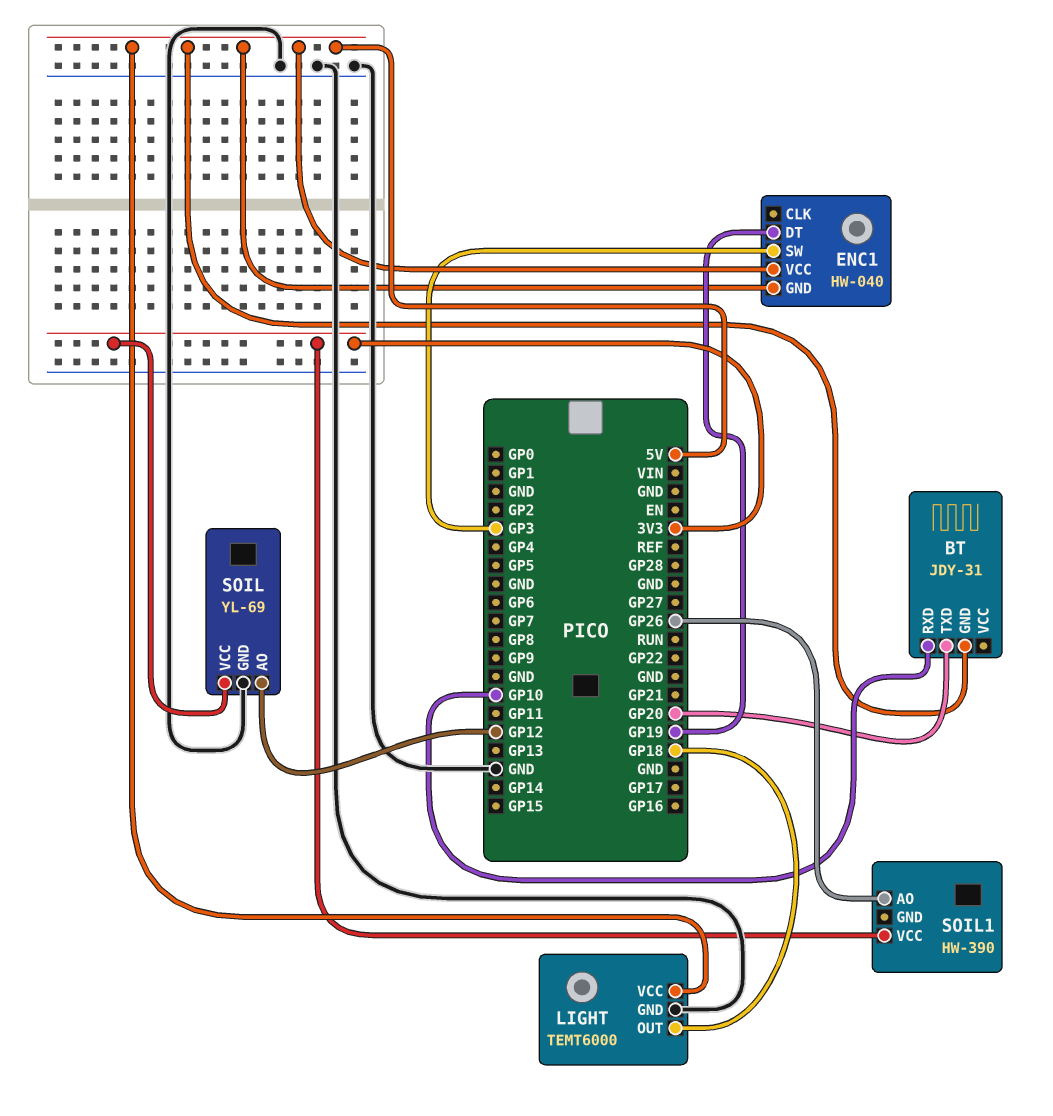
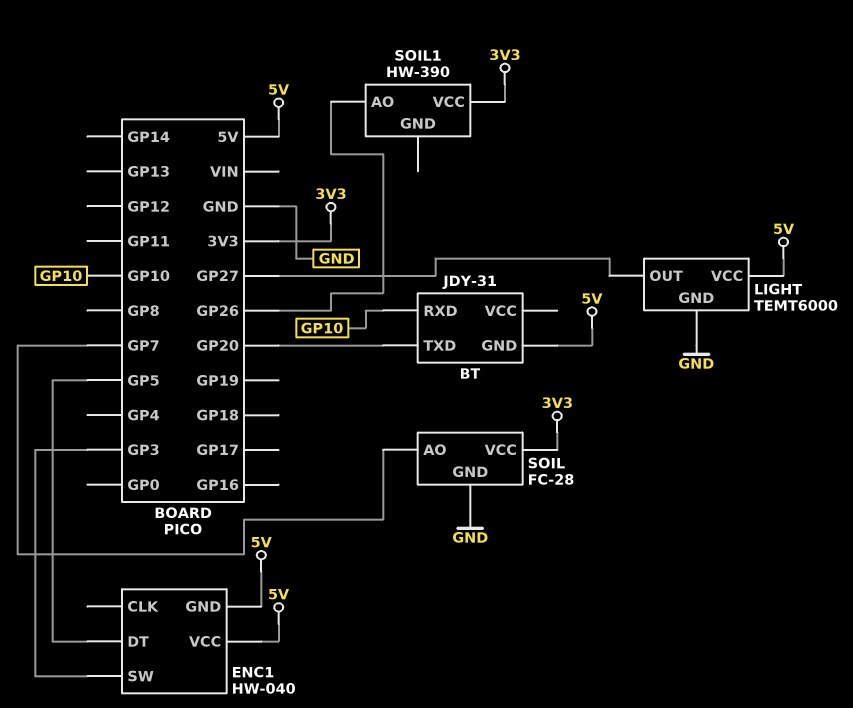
ENC1 pin DT: GP19 -> GP5
LIGHT pin OUT: GP18 -> GP27
SOIL: YL-69 -> FC-28
SOIL pin AO: GP12 -> GP7

